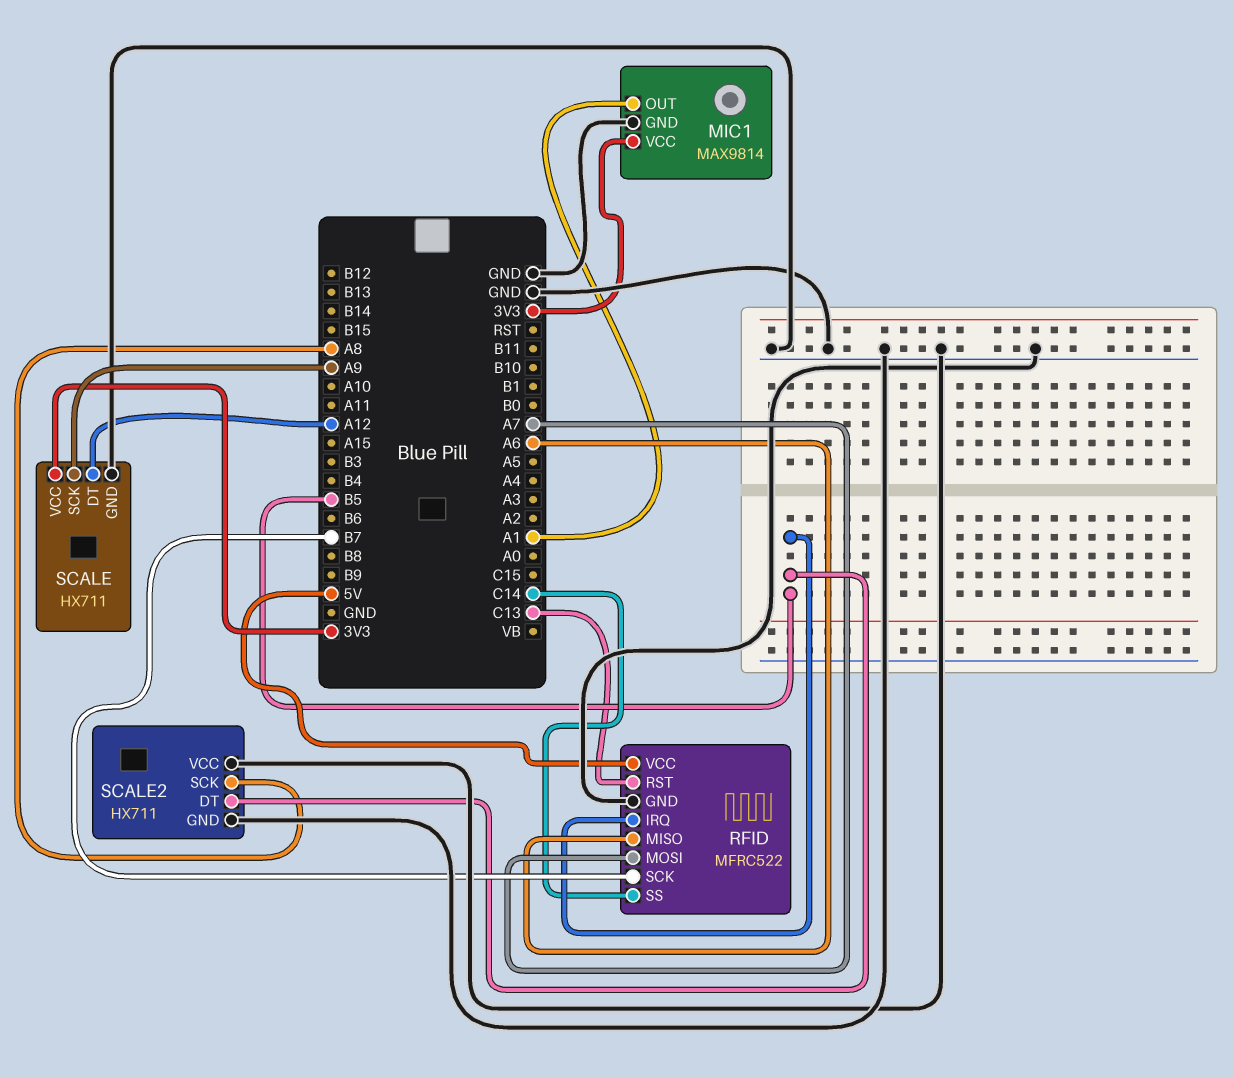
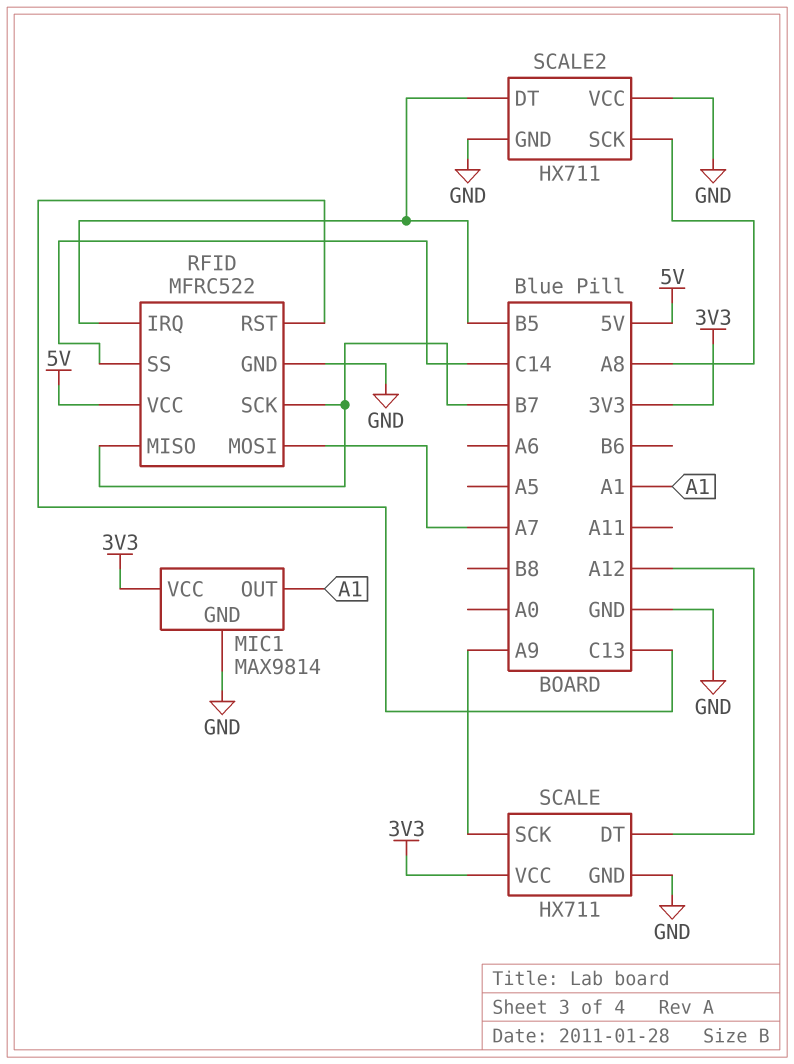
RFID pin MISO: A6 -> B7

